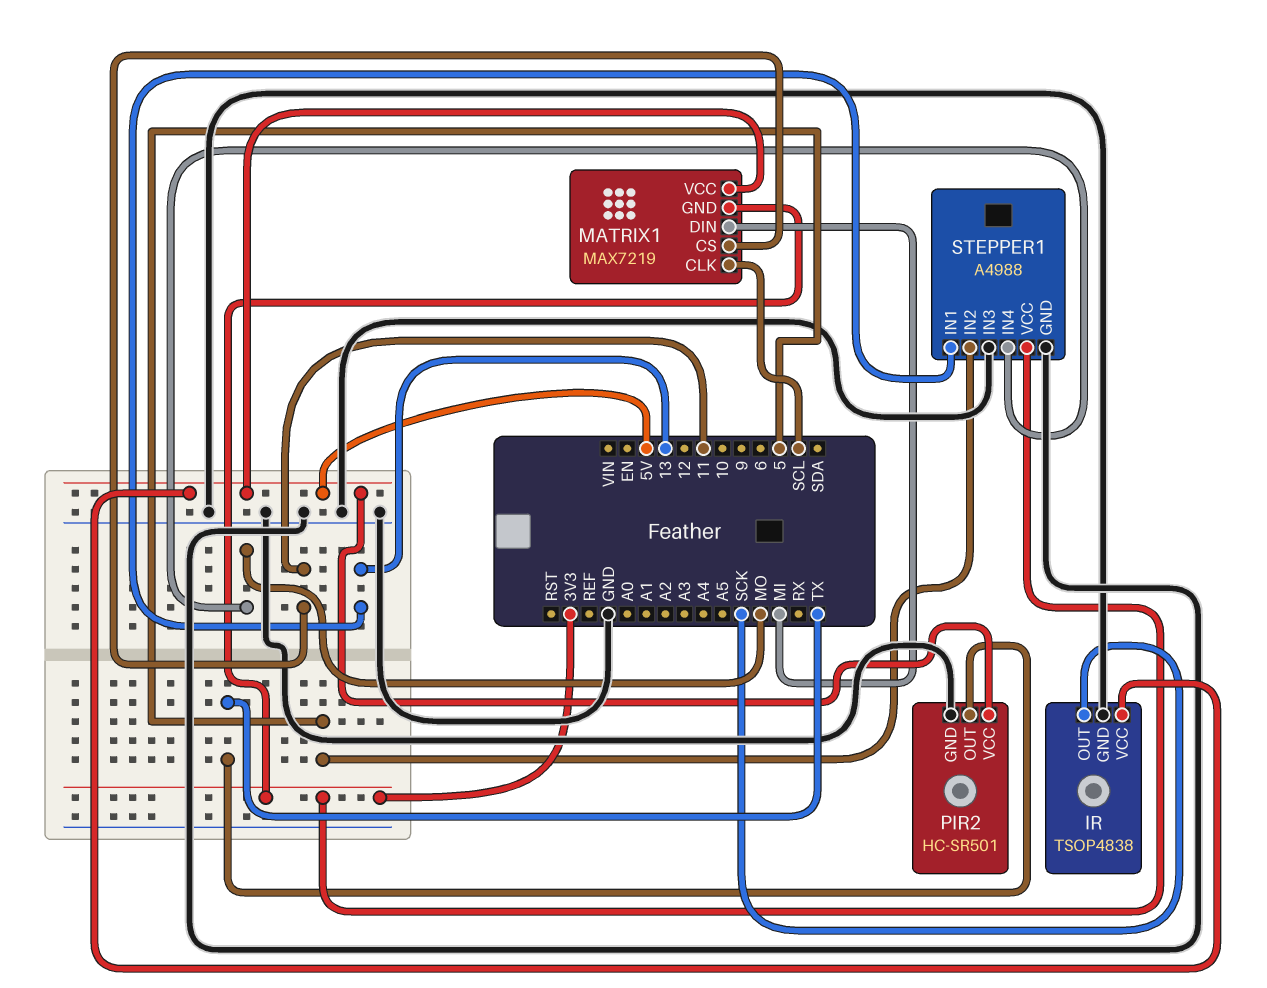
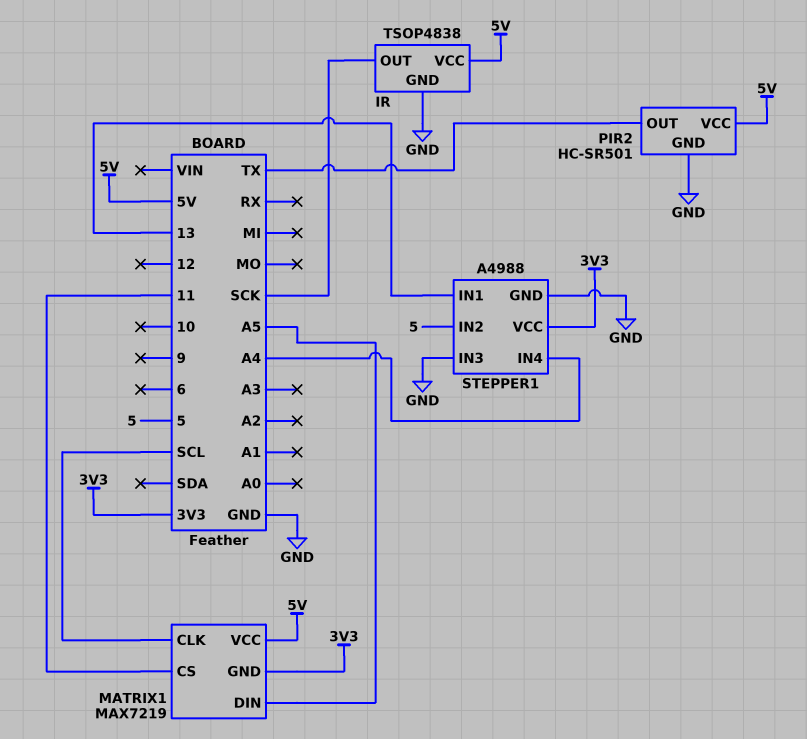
MATRIX1 pin DIN: MI -> A5
STEPPER1 pin IN4: MO -> A4

